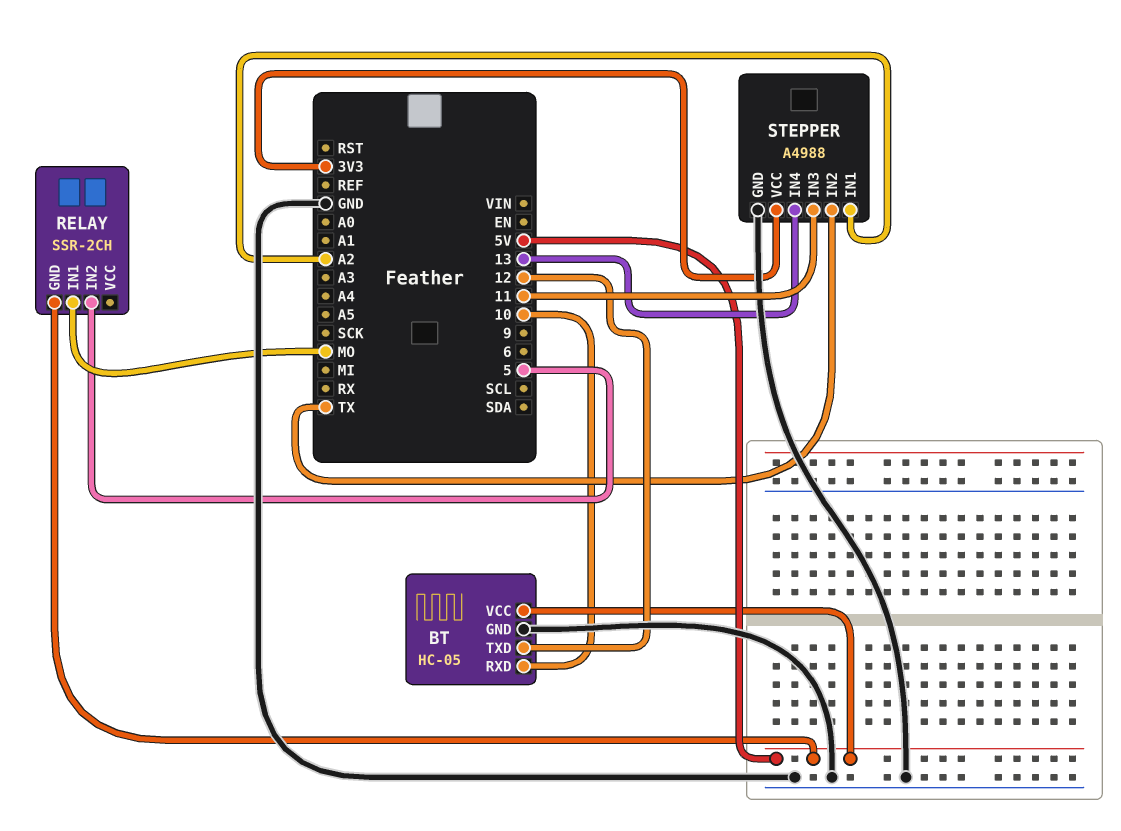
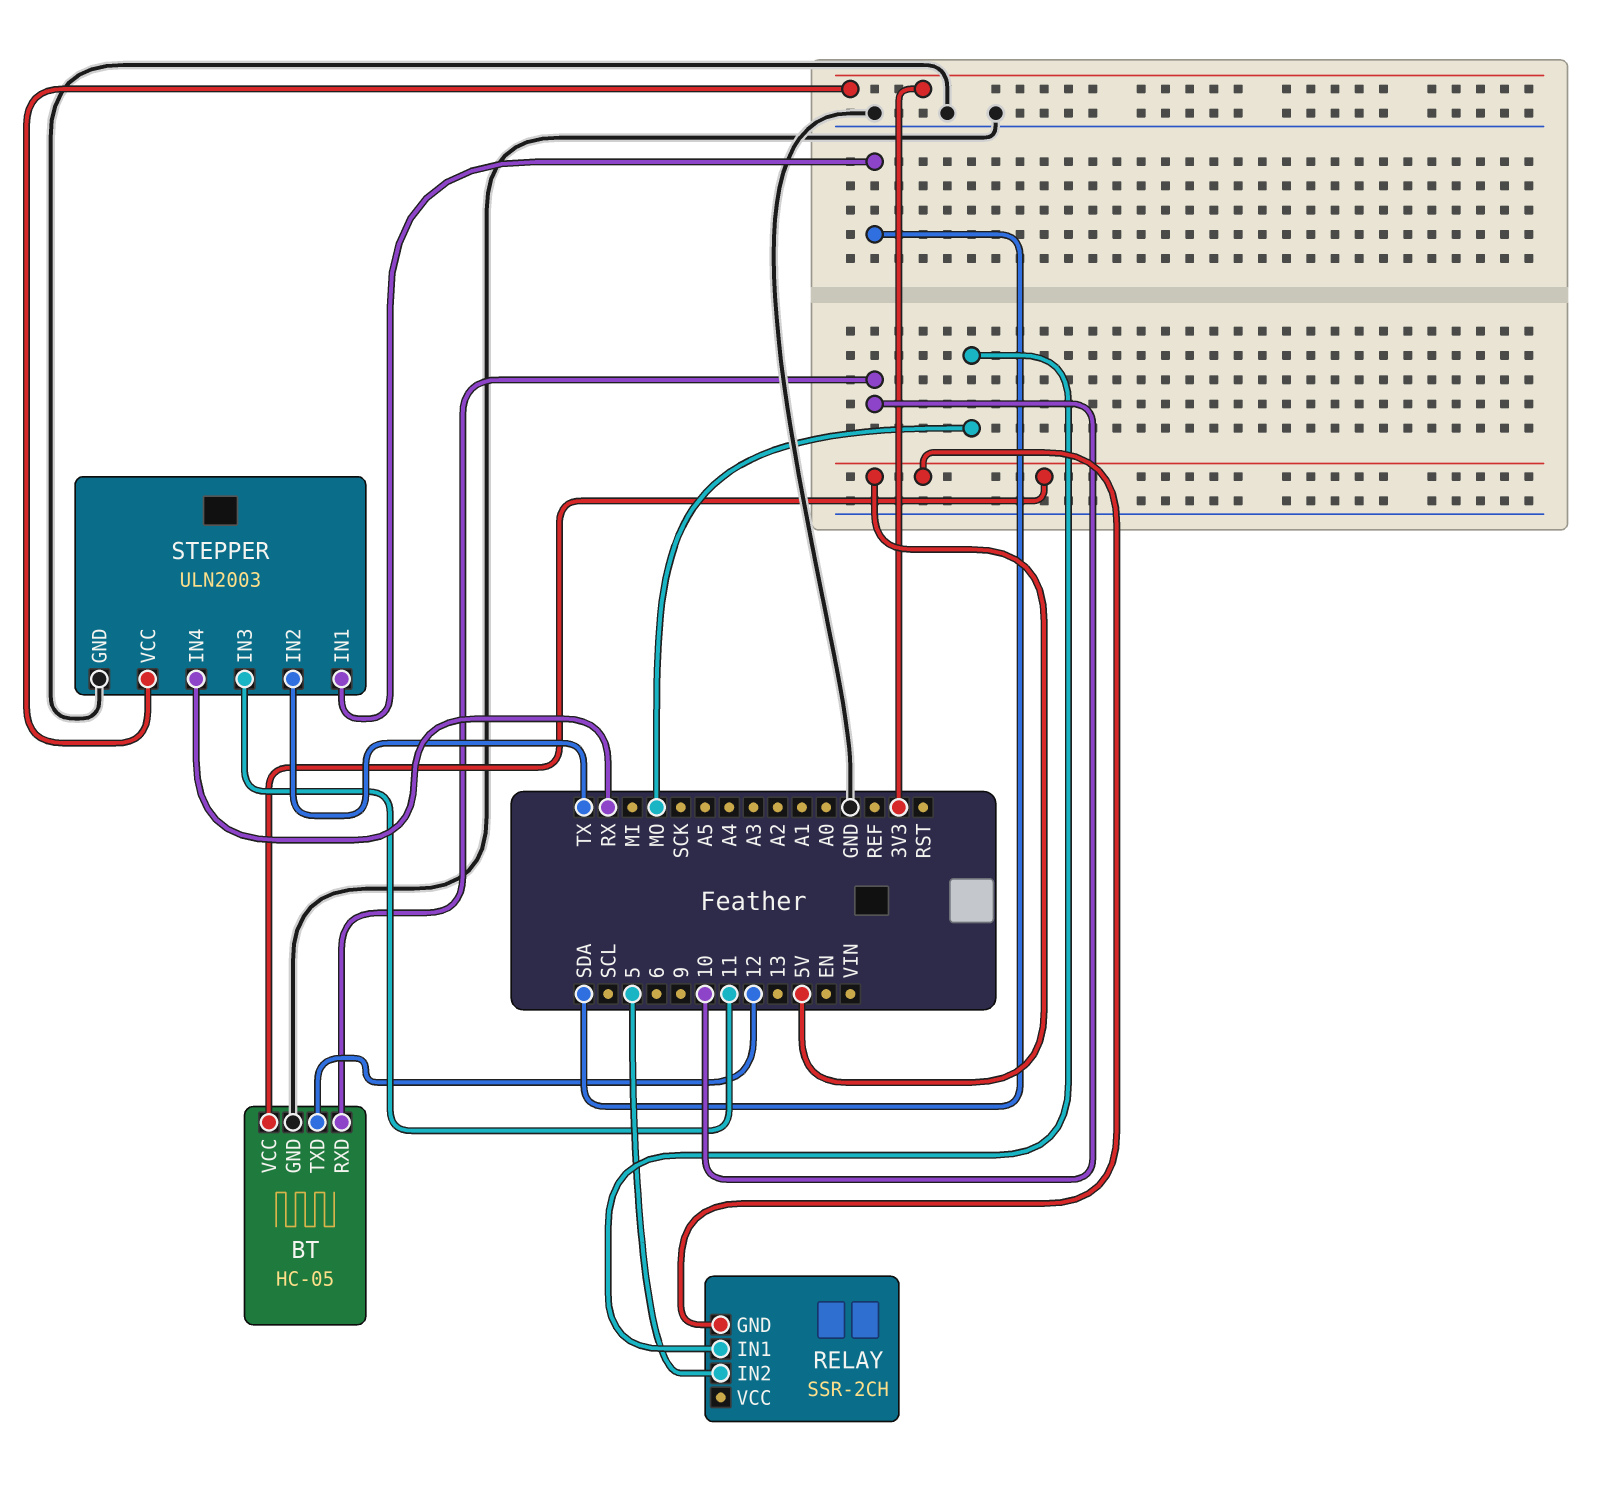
STEPPER: A4988 -> ULN2003
STEPPER pin IN1: A2 -> SDA
STEPPER pin IN4: 13 -> RX

